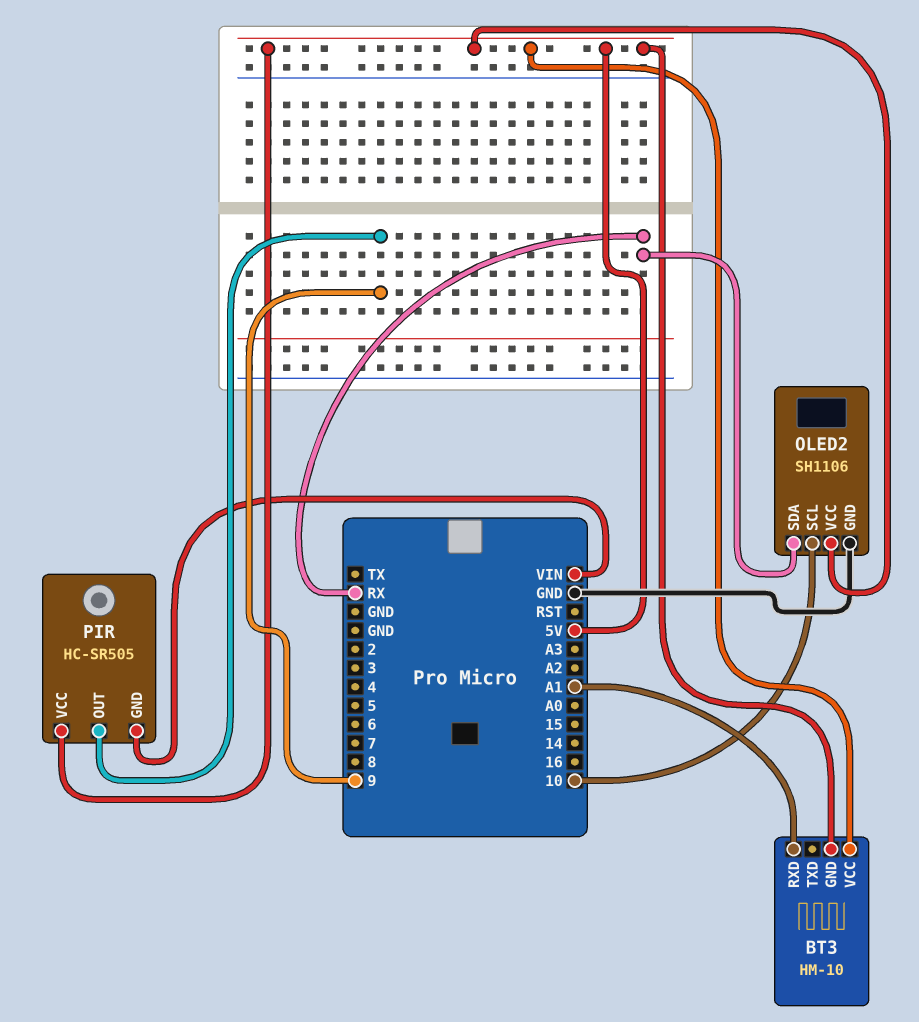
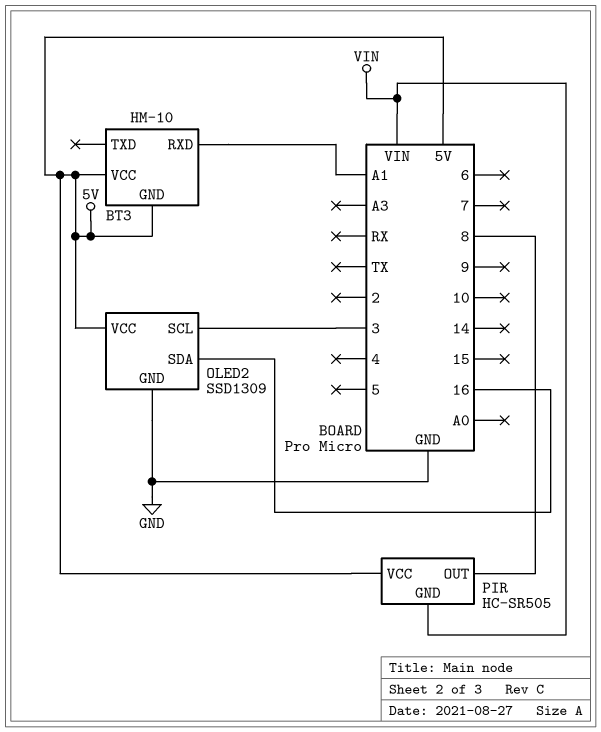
OLED2: SH1106 -> SSD1309
OLED2 pin SCL: 10 -> 3
OLED2 pin SDA: RX -> 16
PIR pin OUT: 9 -> 8

